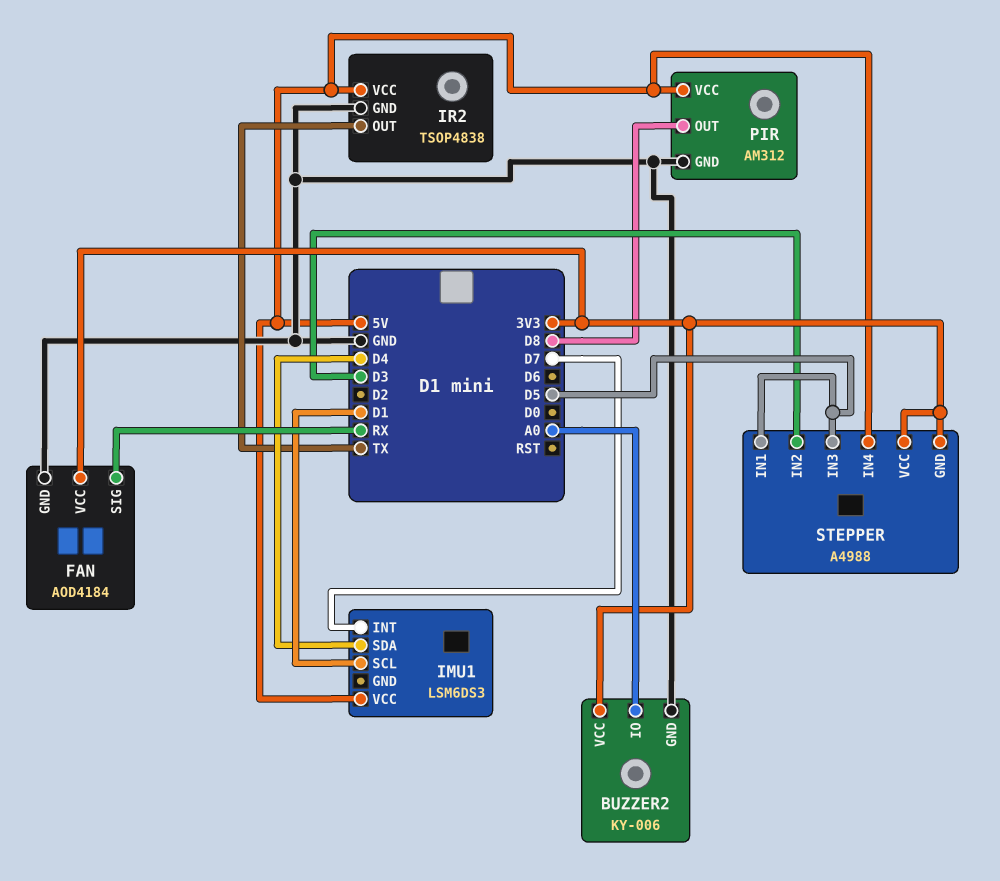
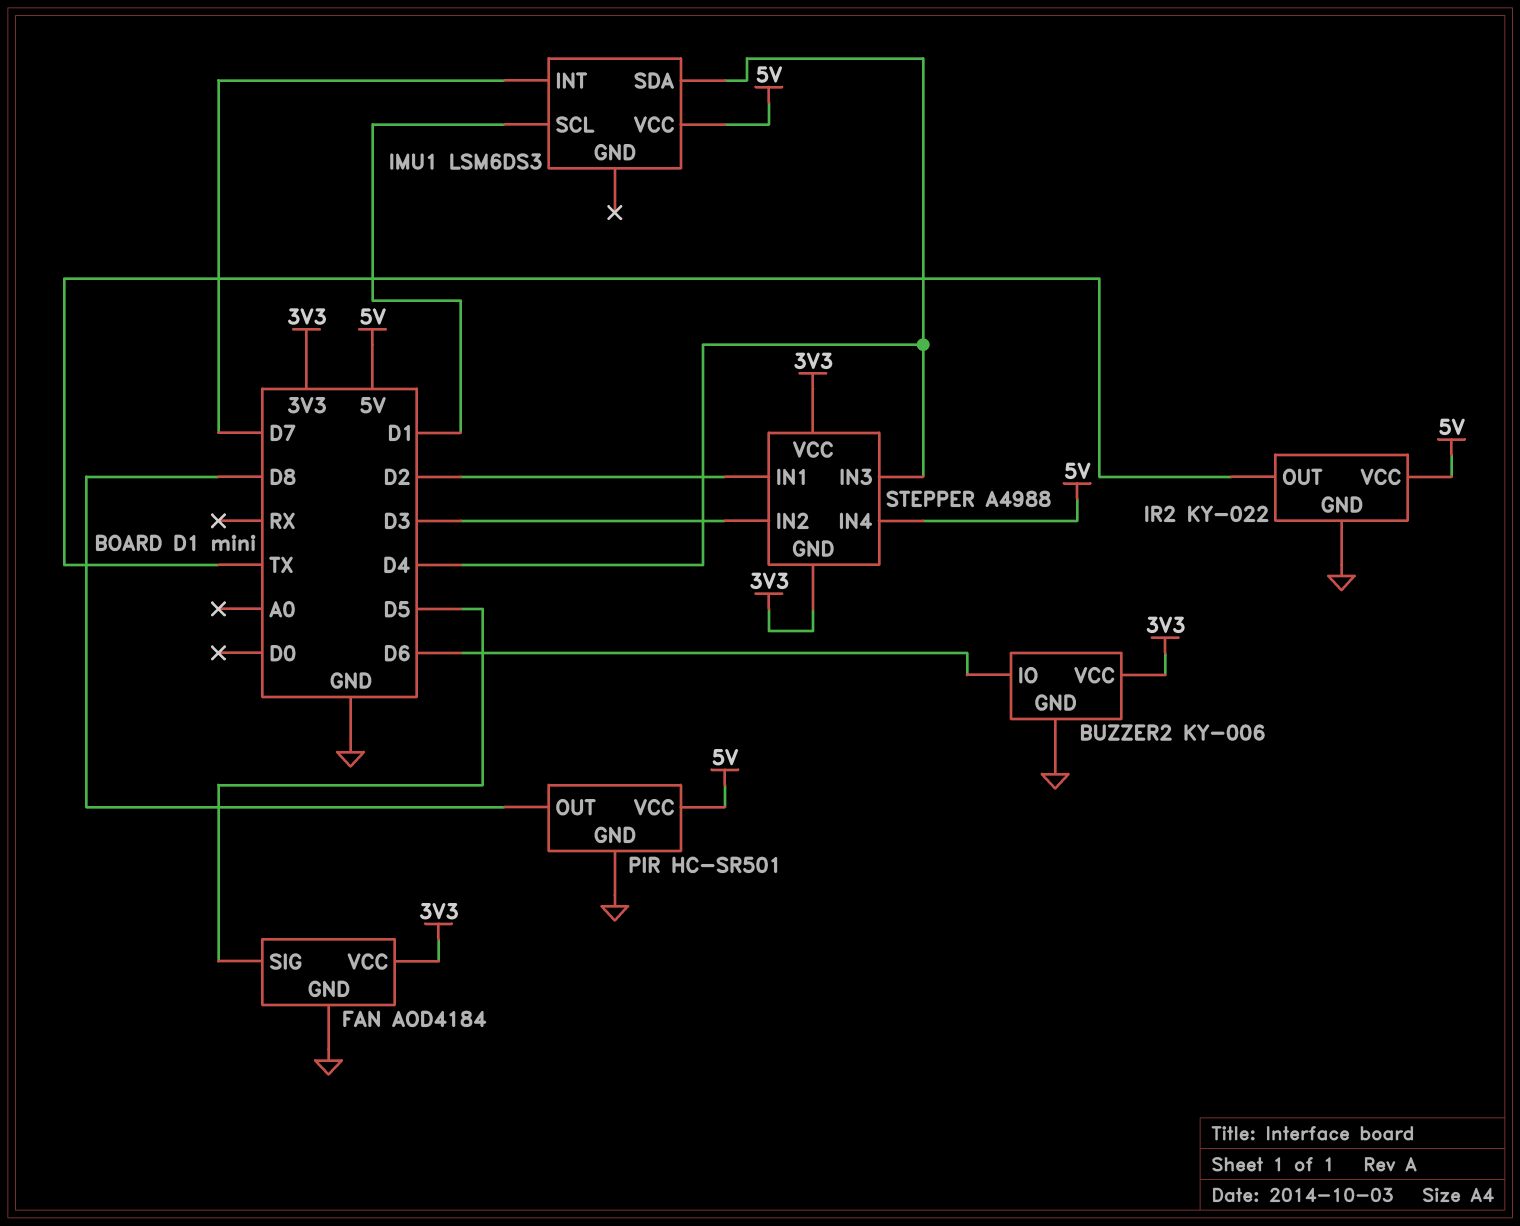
BUZZER2 pin IO: A0 -> D6
FAN pin SIG: RX -> D5
IR2: TSOP4838 -> KY-022
PIR: AM312 -> HC-SR501
STEPPER pin IN1: D5 -> D2
STEPPER pin IN3: D5 -> D4

